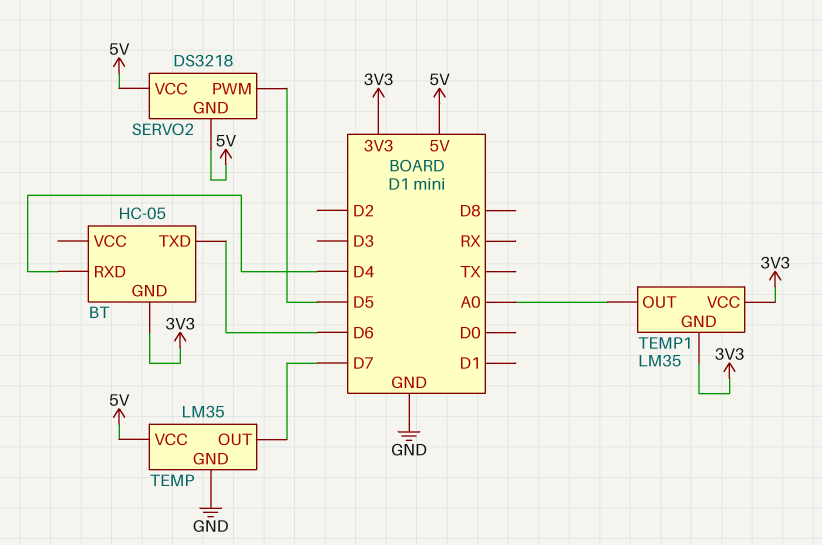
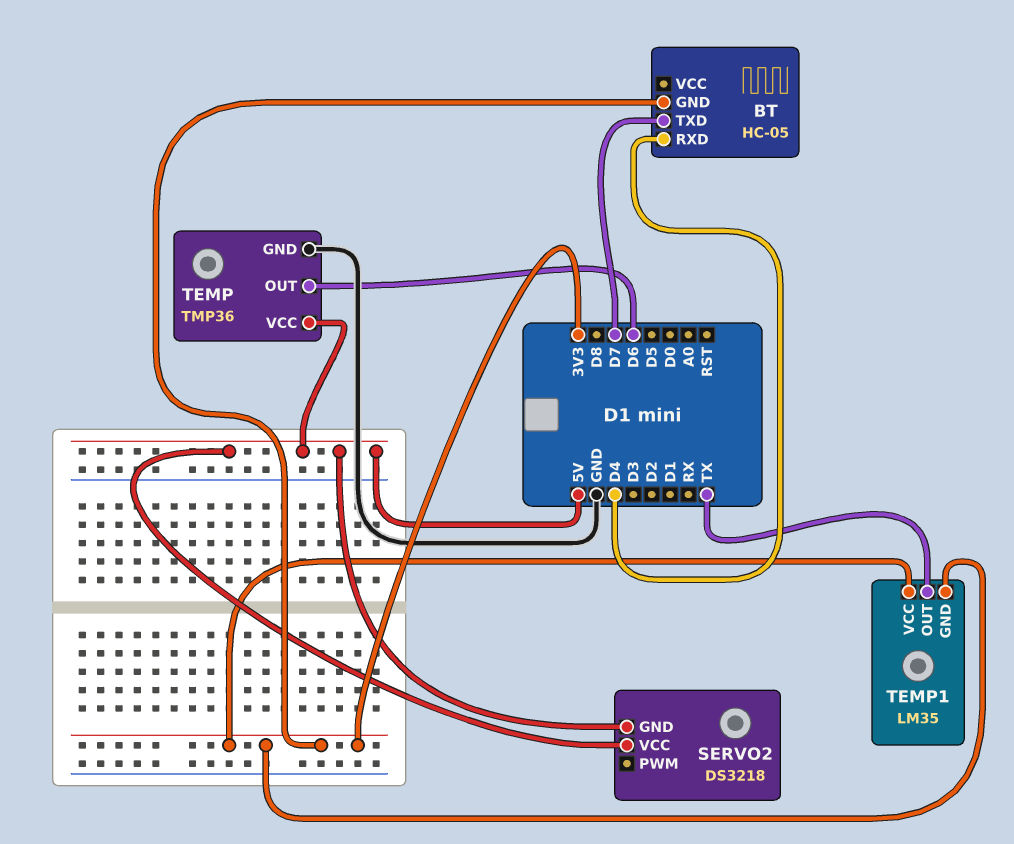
BT pin TXD: D6 -> D7
SERVO2 pin PWM: D5 -> none
TEMP: LM35 -> TMP36
TEMP pin OUT: D7 -> D6
TEMP1 pin OUT: A0 -> TX

